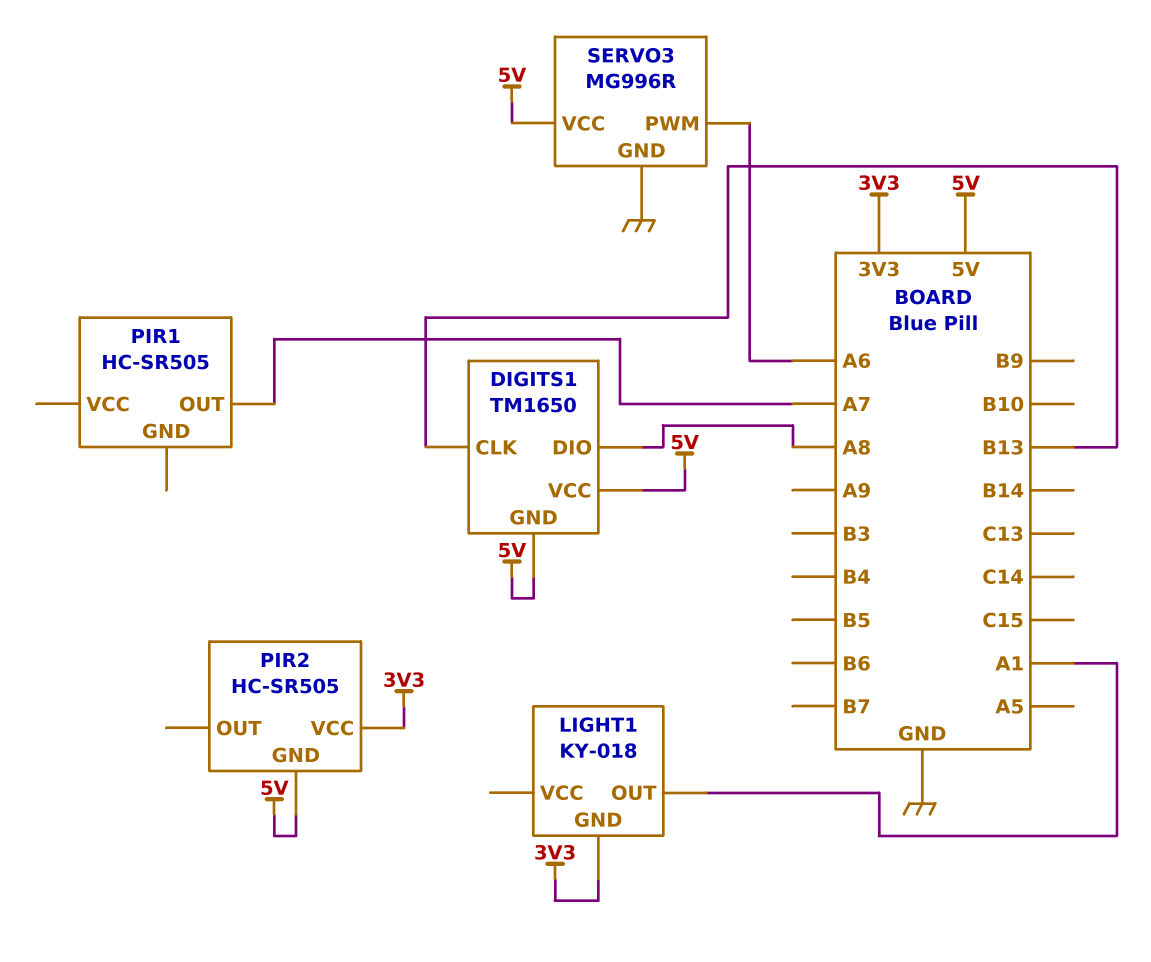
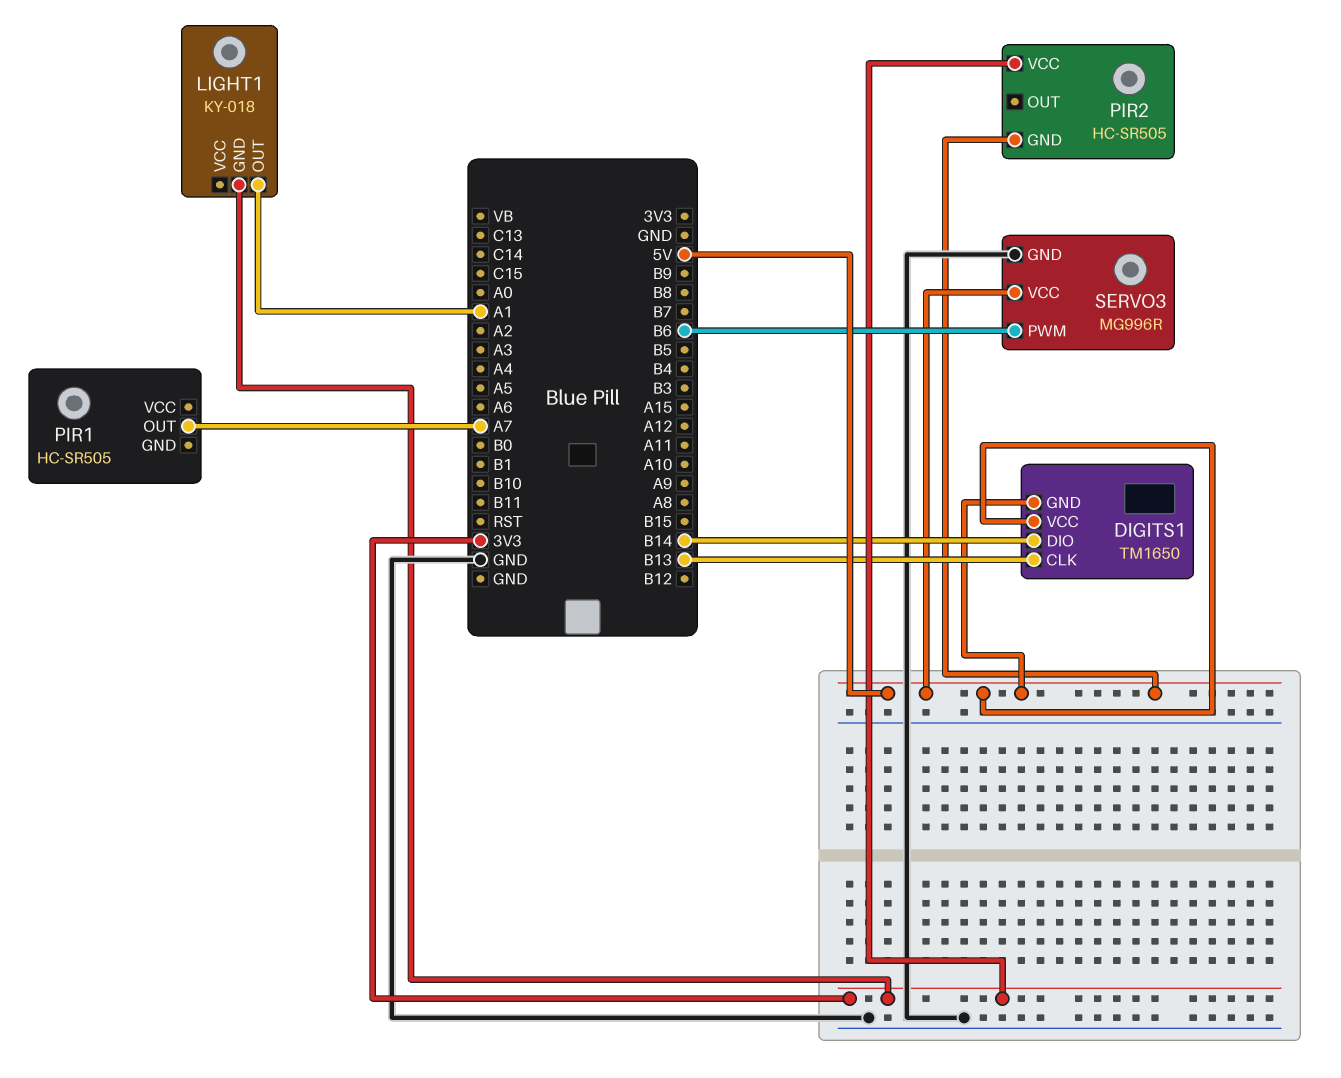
DIGITS1 pin DIO: A8 -> B14
SERVO3 pin PWM: A6 -> B6

